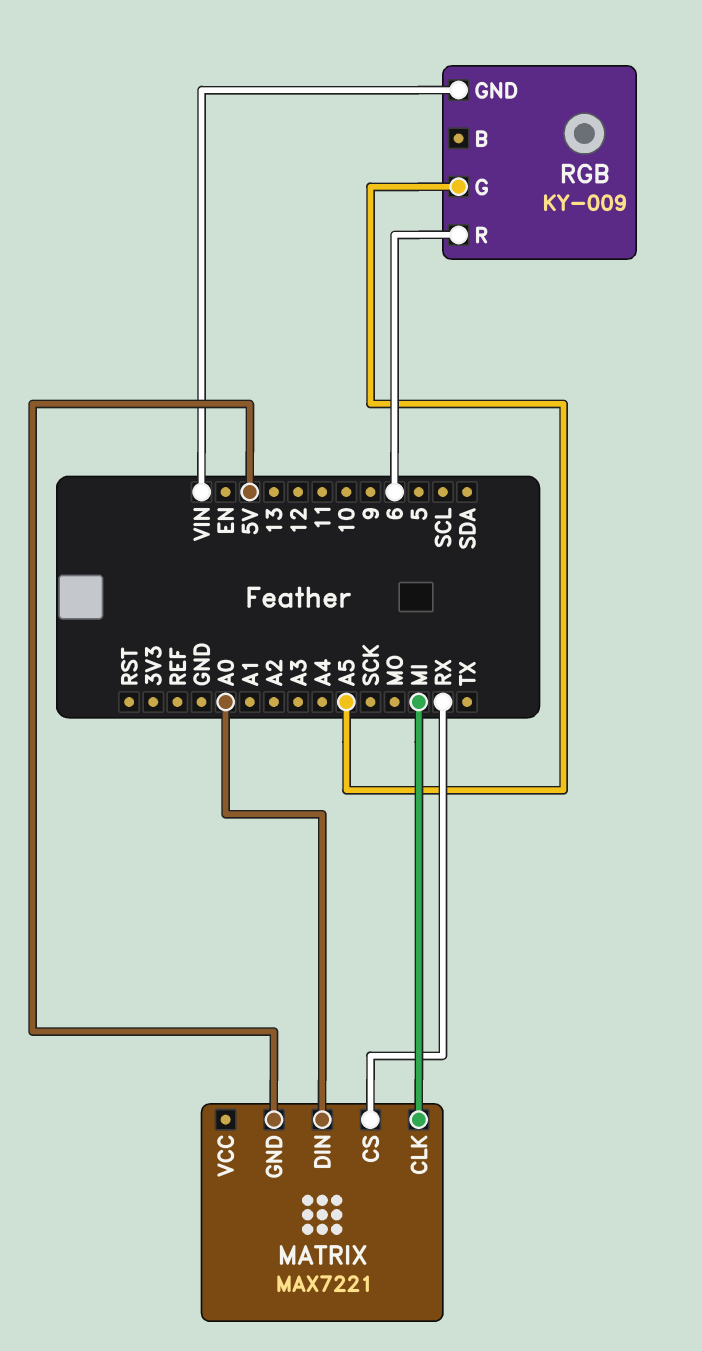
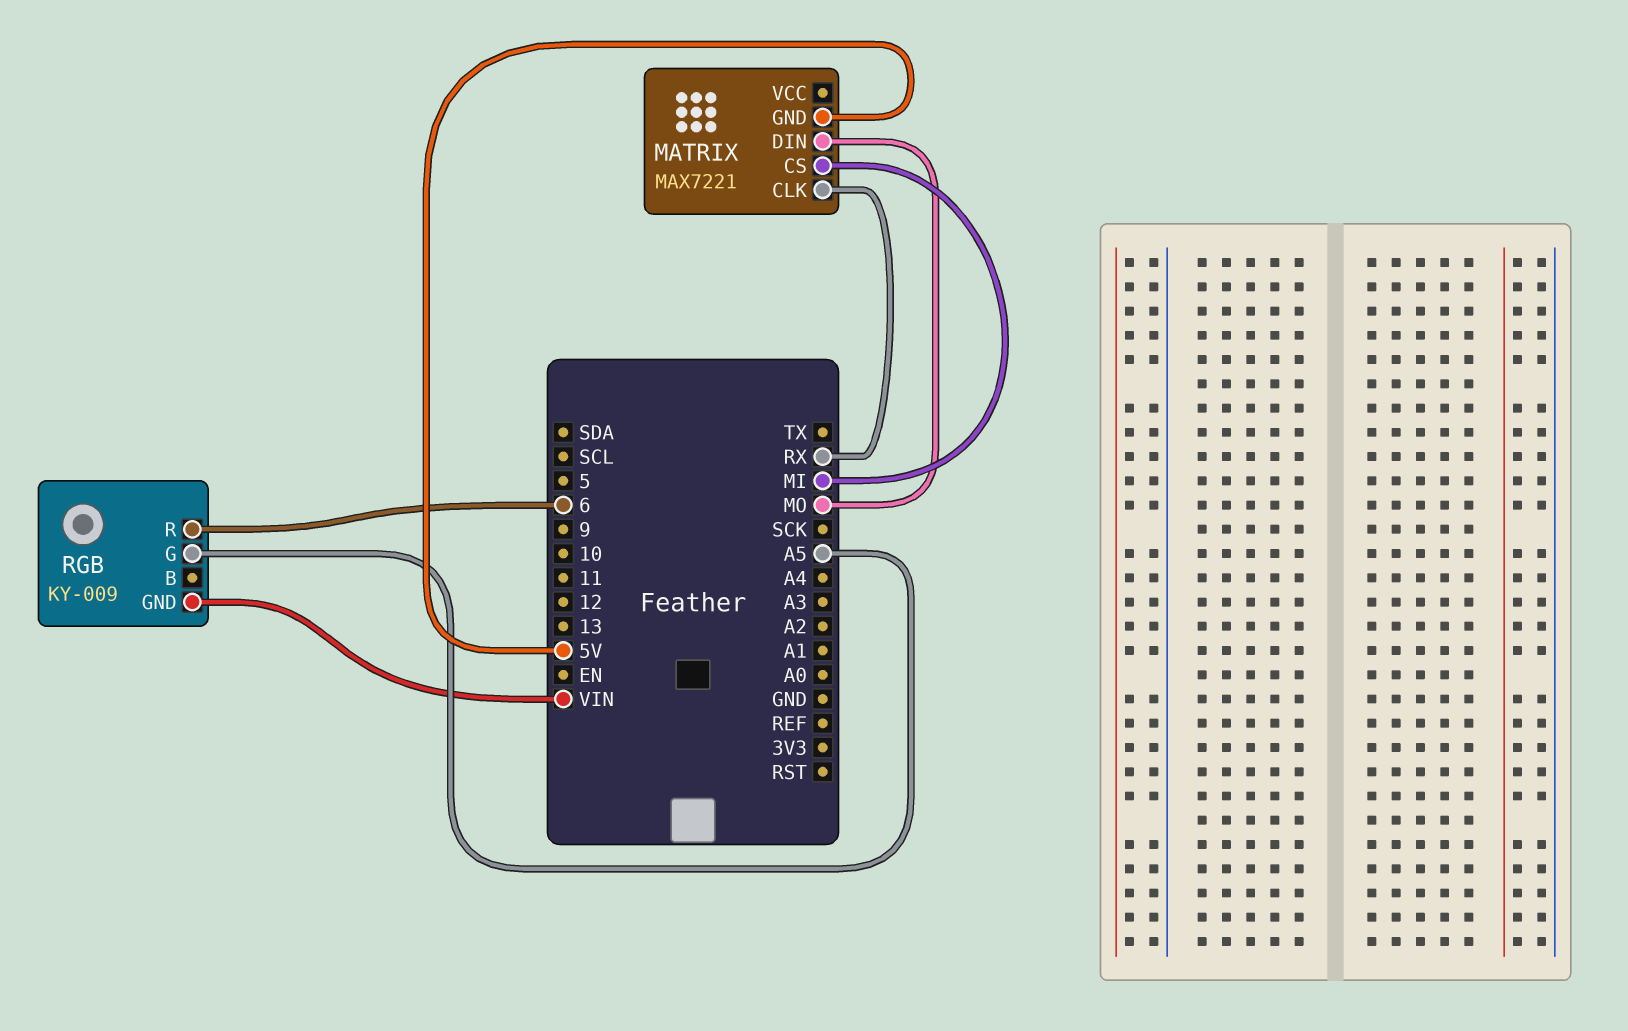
MATRIX pin CLK: MI -> RX
MATRIX pin CS: RX -> MI
MATRIX pin DIN: A0 -> MO

